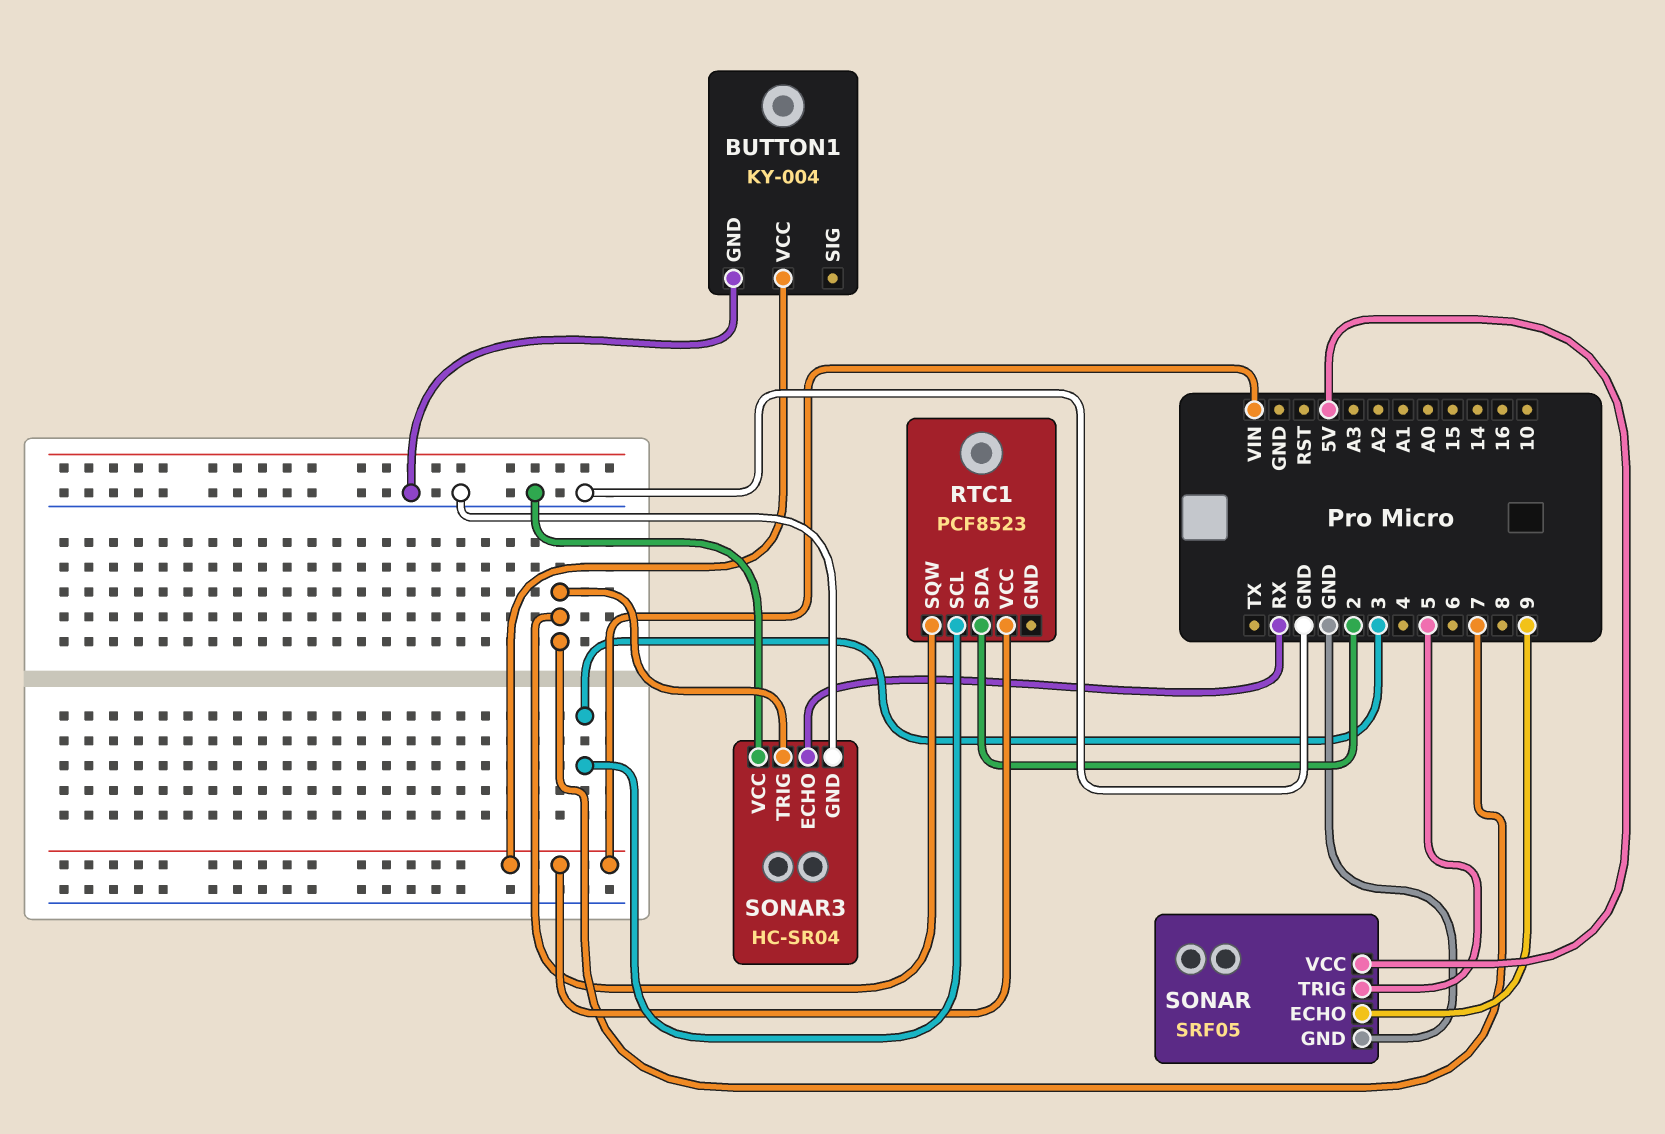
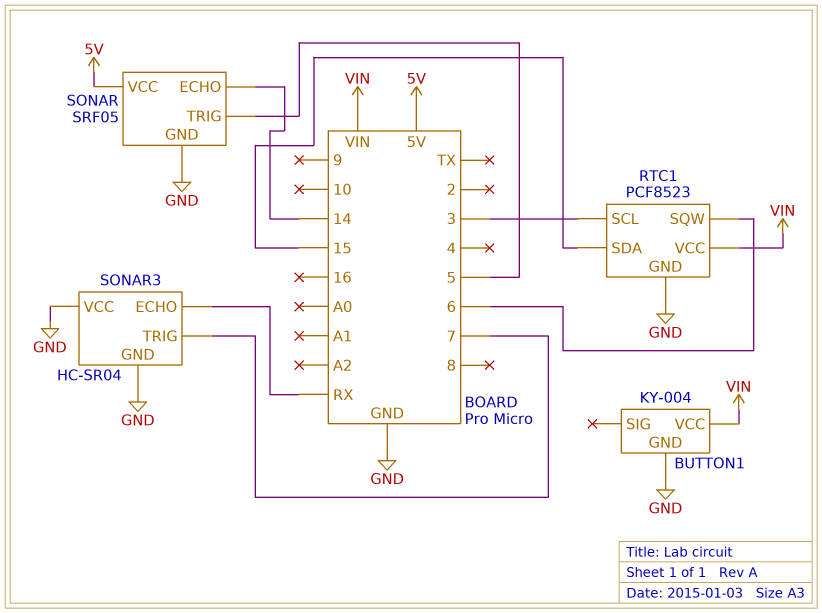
RTC1 pin GND: none -> GND
RTC1 pin SDA: 2 -> 15
RTC1 pin SQW: 7 -> 6
SONAR pin ECHO: 9 -> 14

